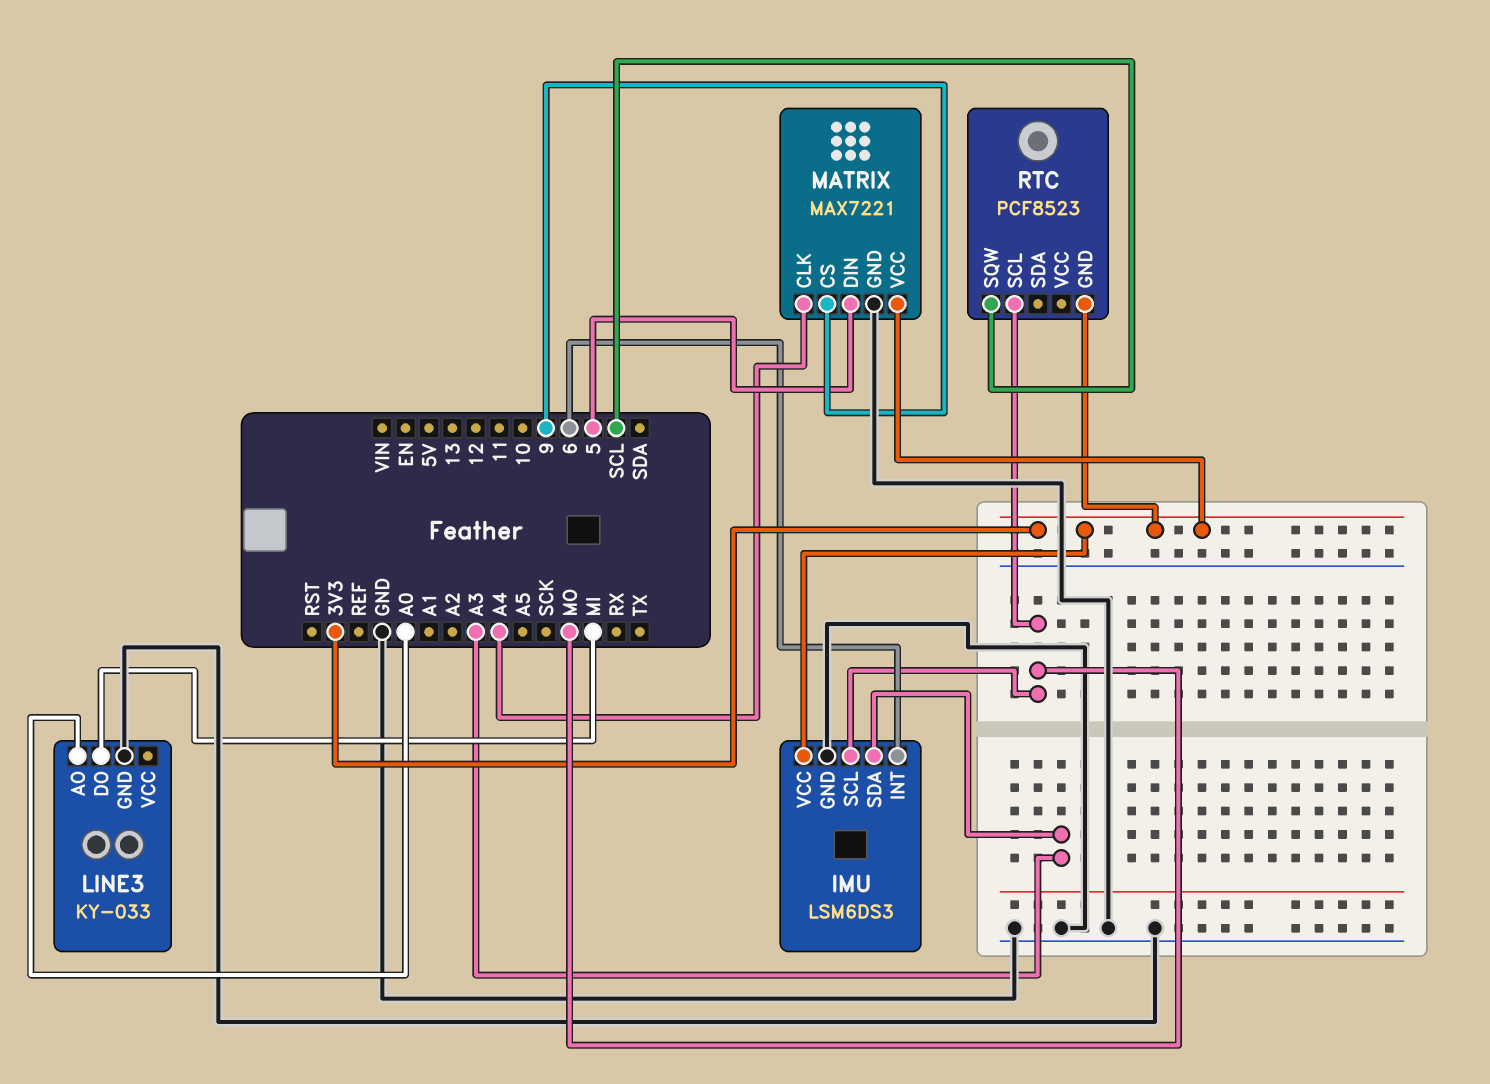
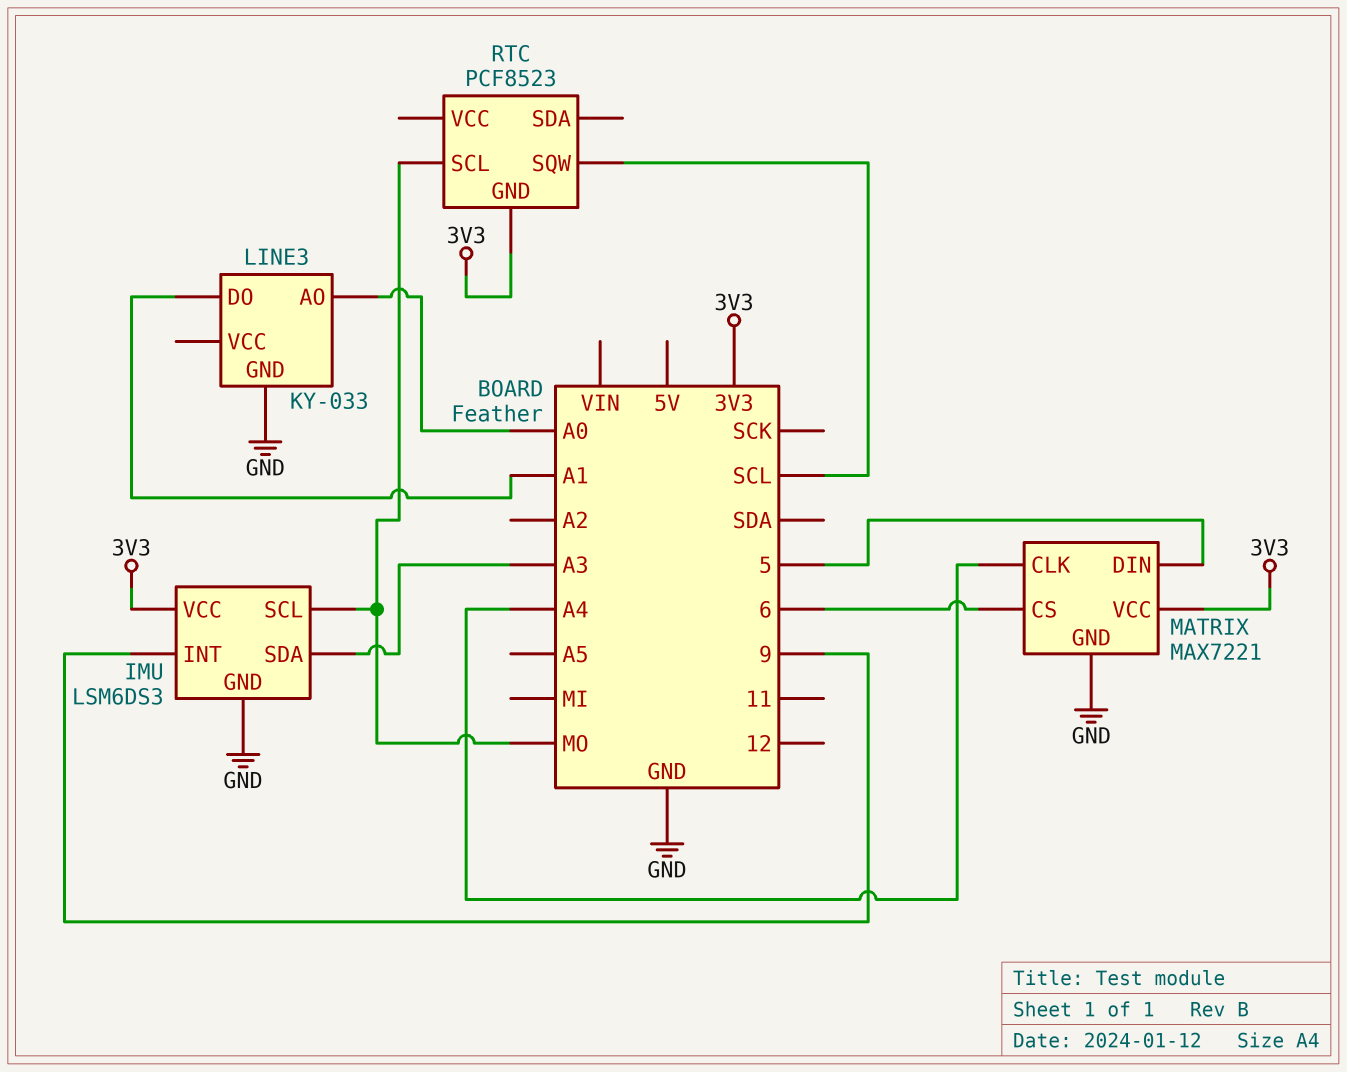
IMU pin INT: 6 -> 9
LINE3 pin DO: MI -> A1
MATRIX pin CS: 9 -> 6

